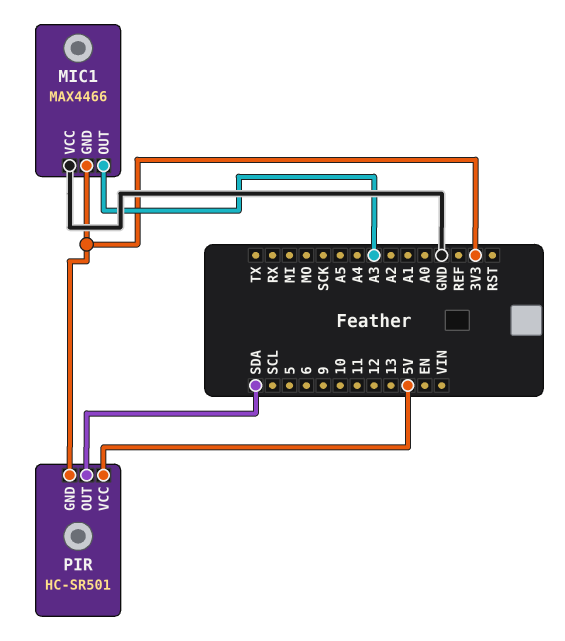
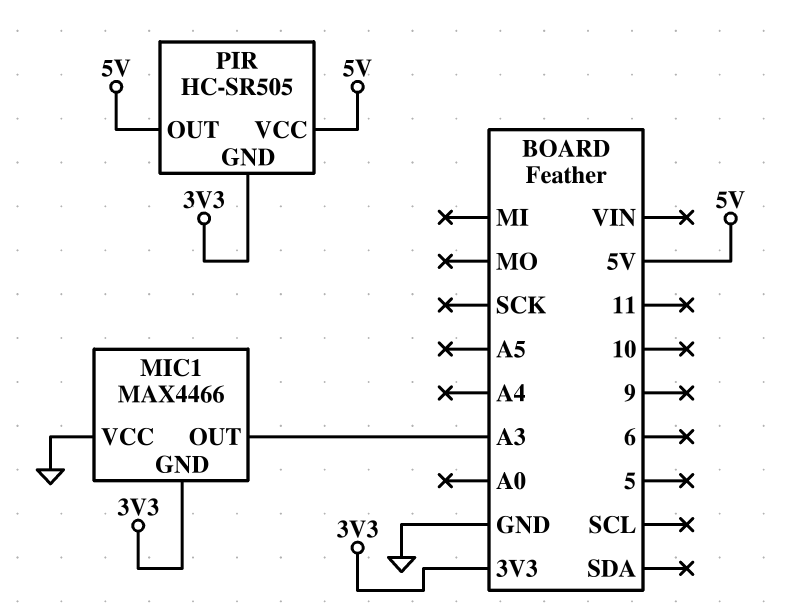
PIR: HC-SR501 -> HC-SR505
PIR pin OUT: SDA -> 5V

